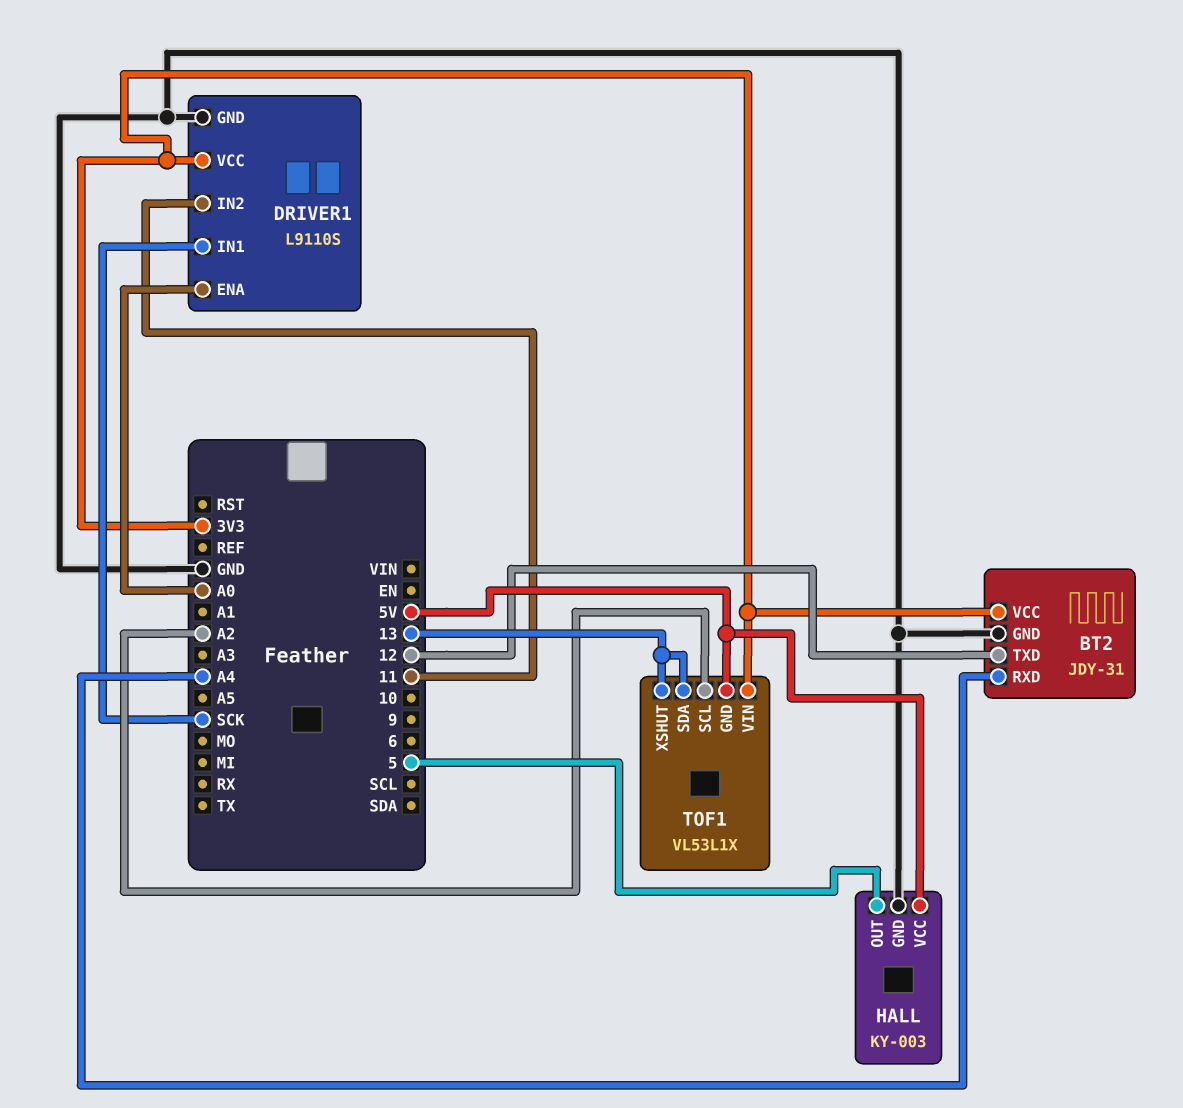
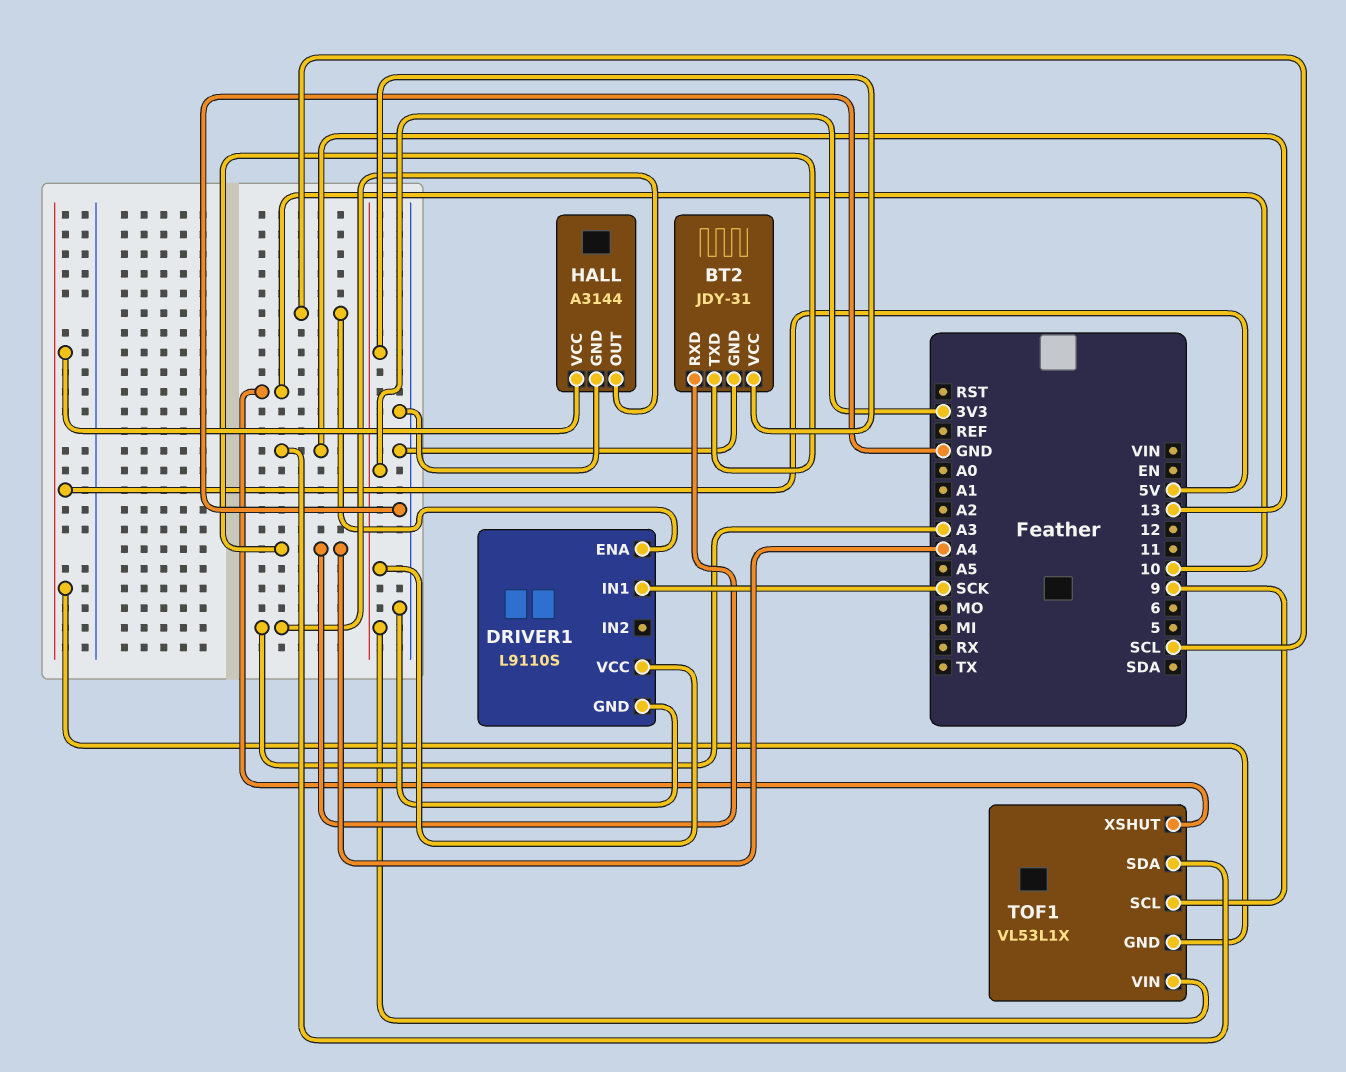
BT2 pin TXD: 12 -> A4
DRIVER1 pin ENA: A0 -> SCL
DRIVER1 pin IN2: 11 -> none
HALL: KY-003 -> A3144
HALL pin OUT: 5 -> A3
TOF1 pin SCL: A2 -> 9
TOF1 pin XSHUT: 13 -> 10

